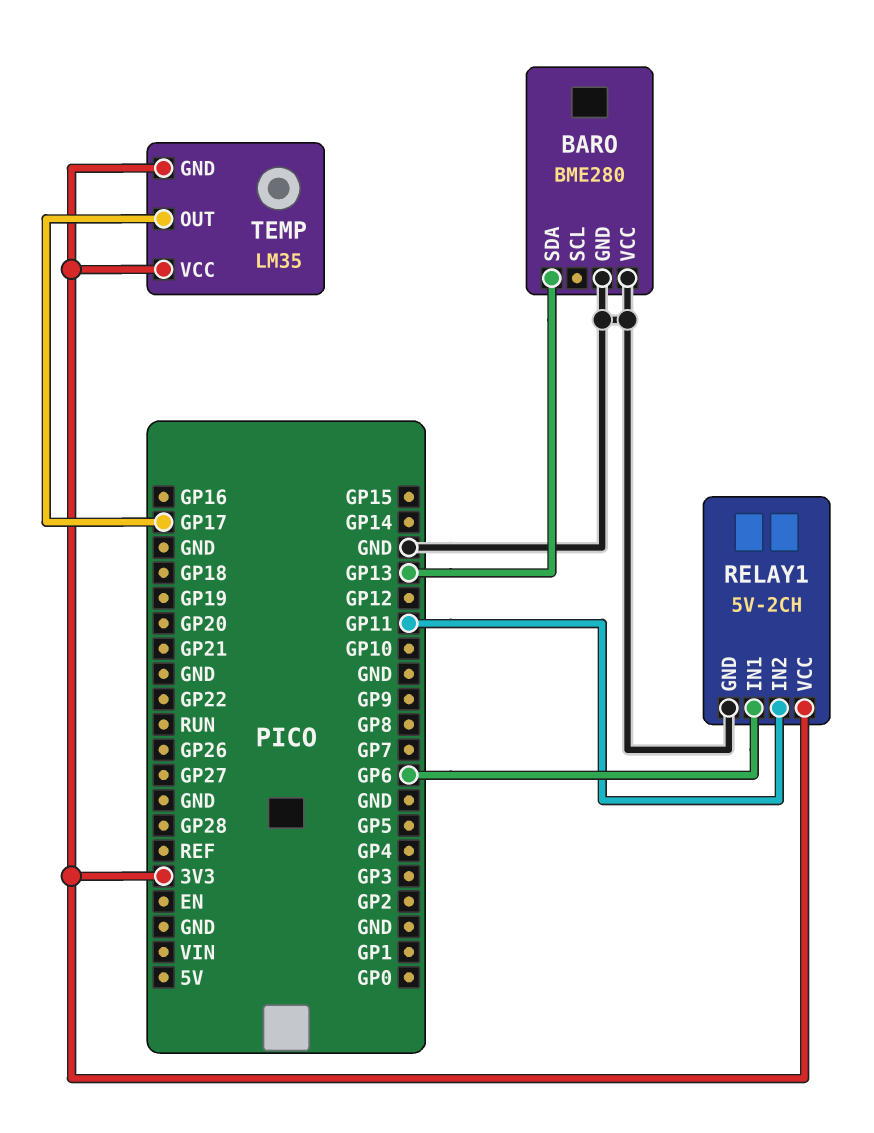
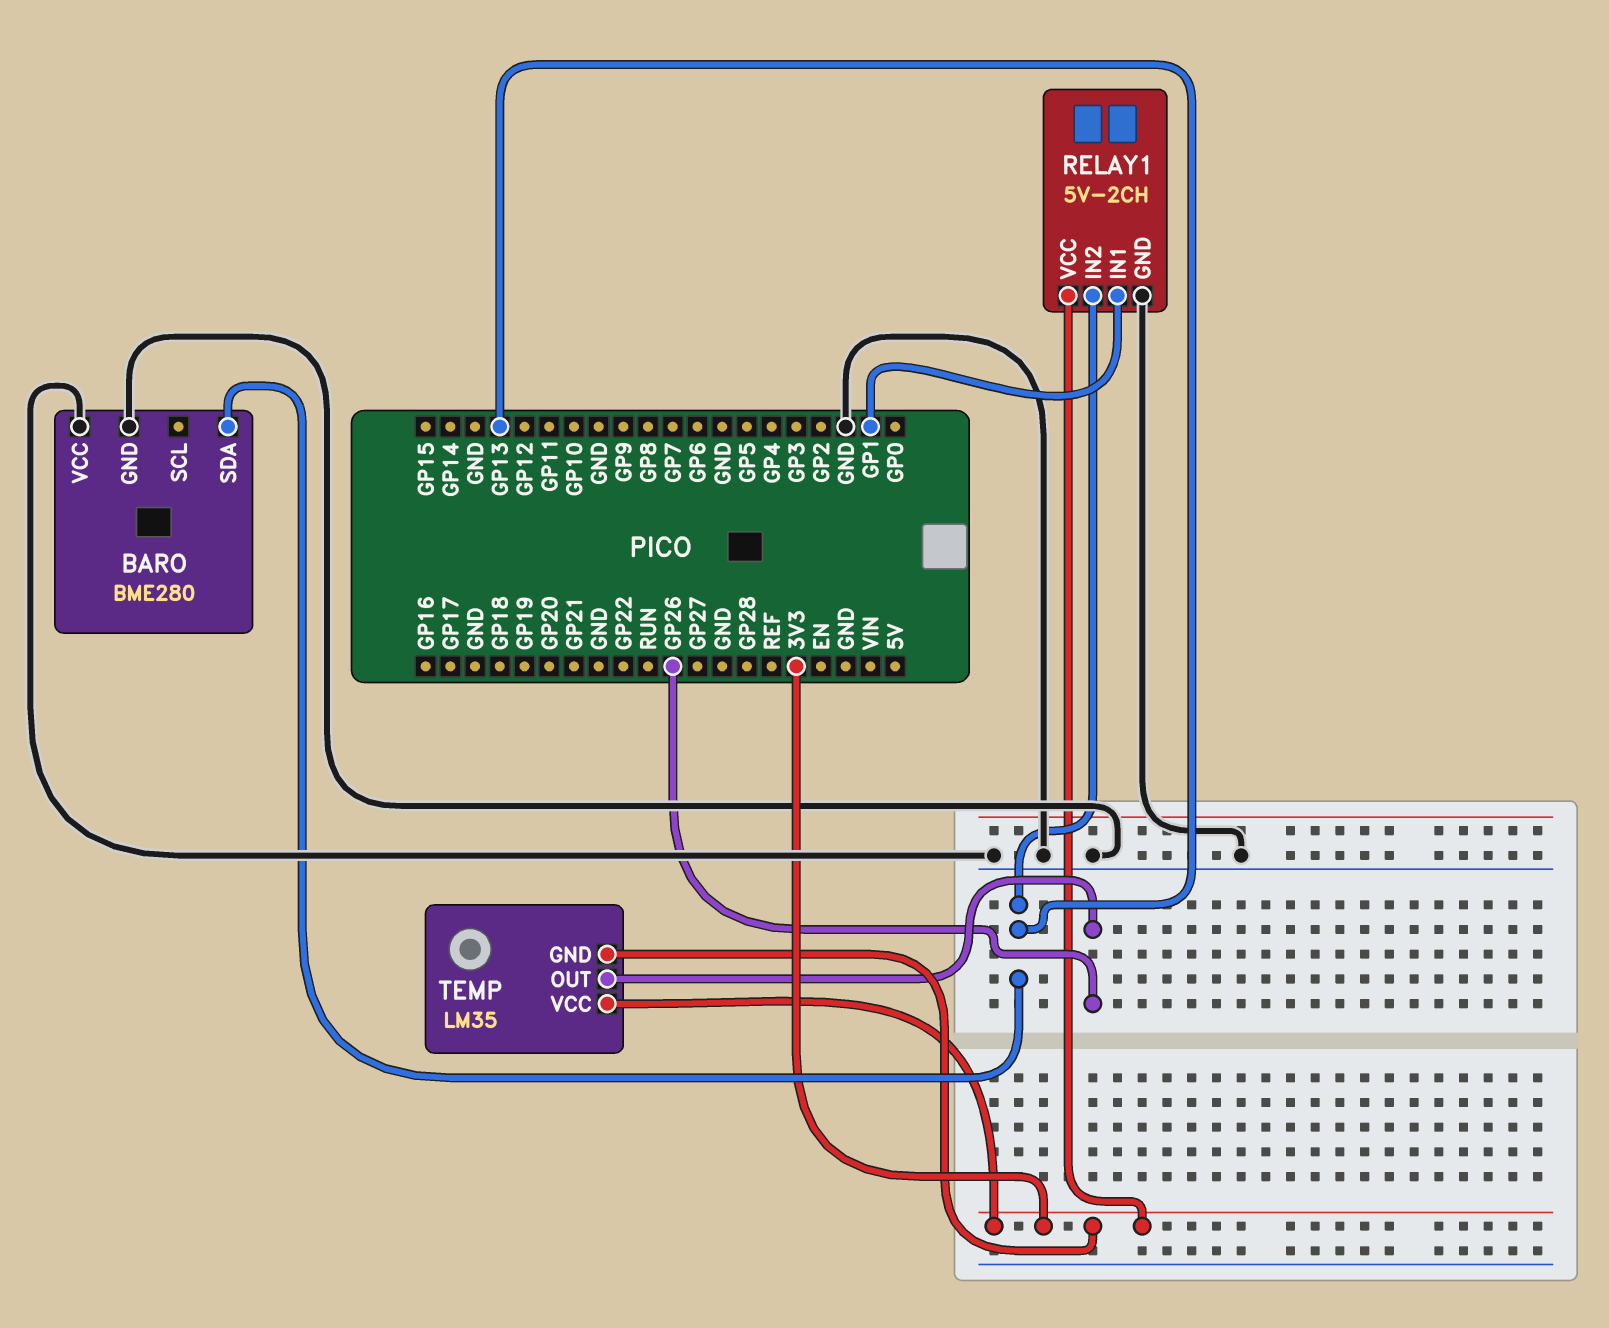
RELAY1 pin IN1: GP6 -> GP1
RELAY1 pin IN2: GP11 -> GP13
TEMP pin OUT: GP17 -> GP26

